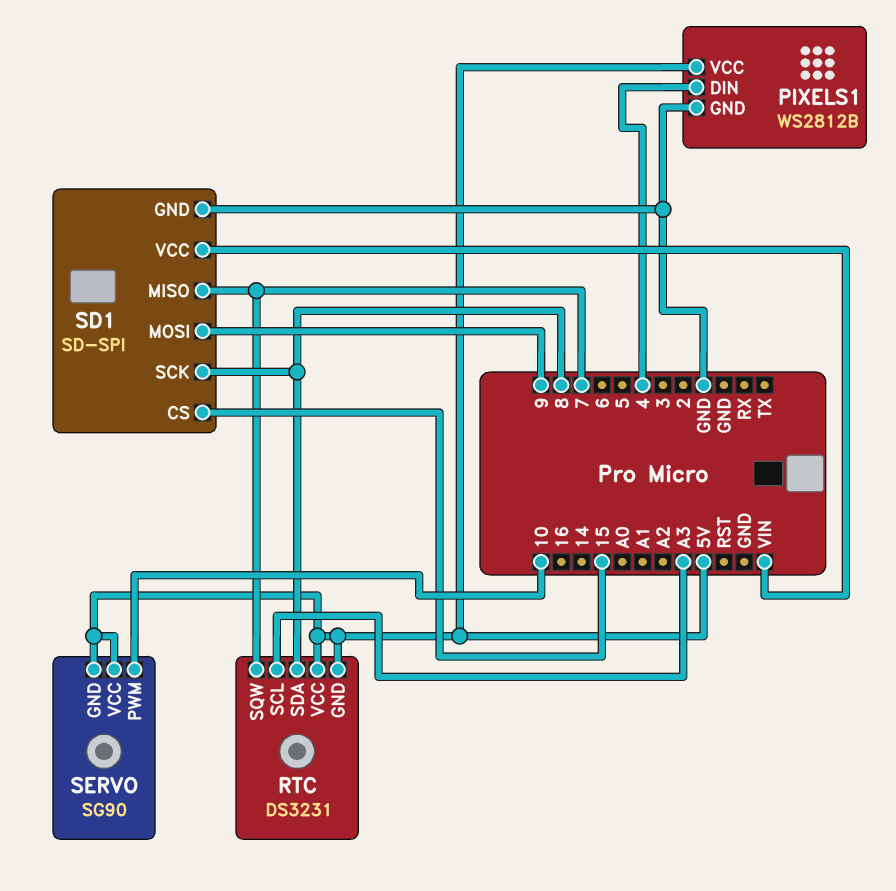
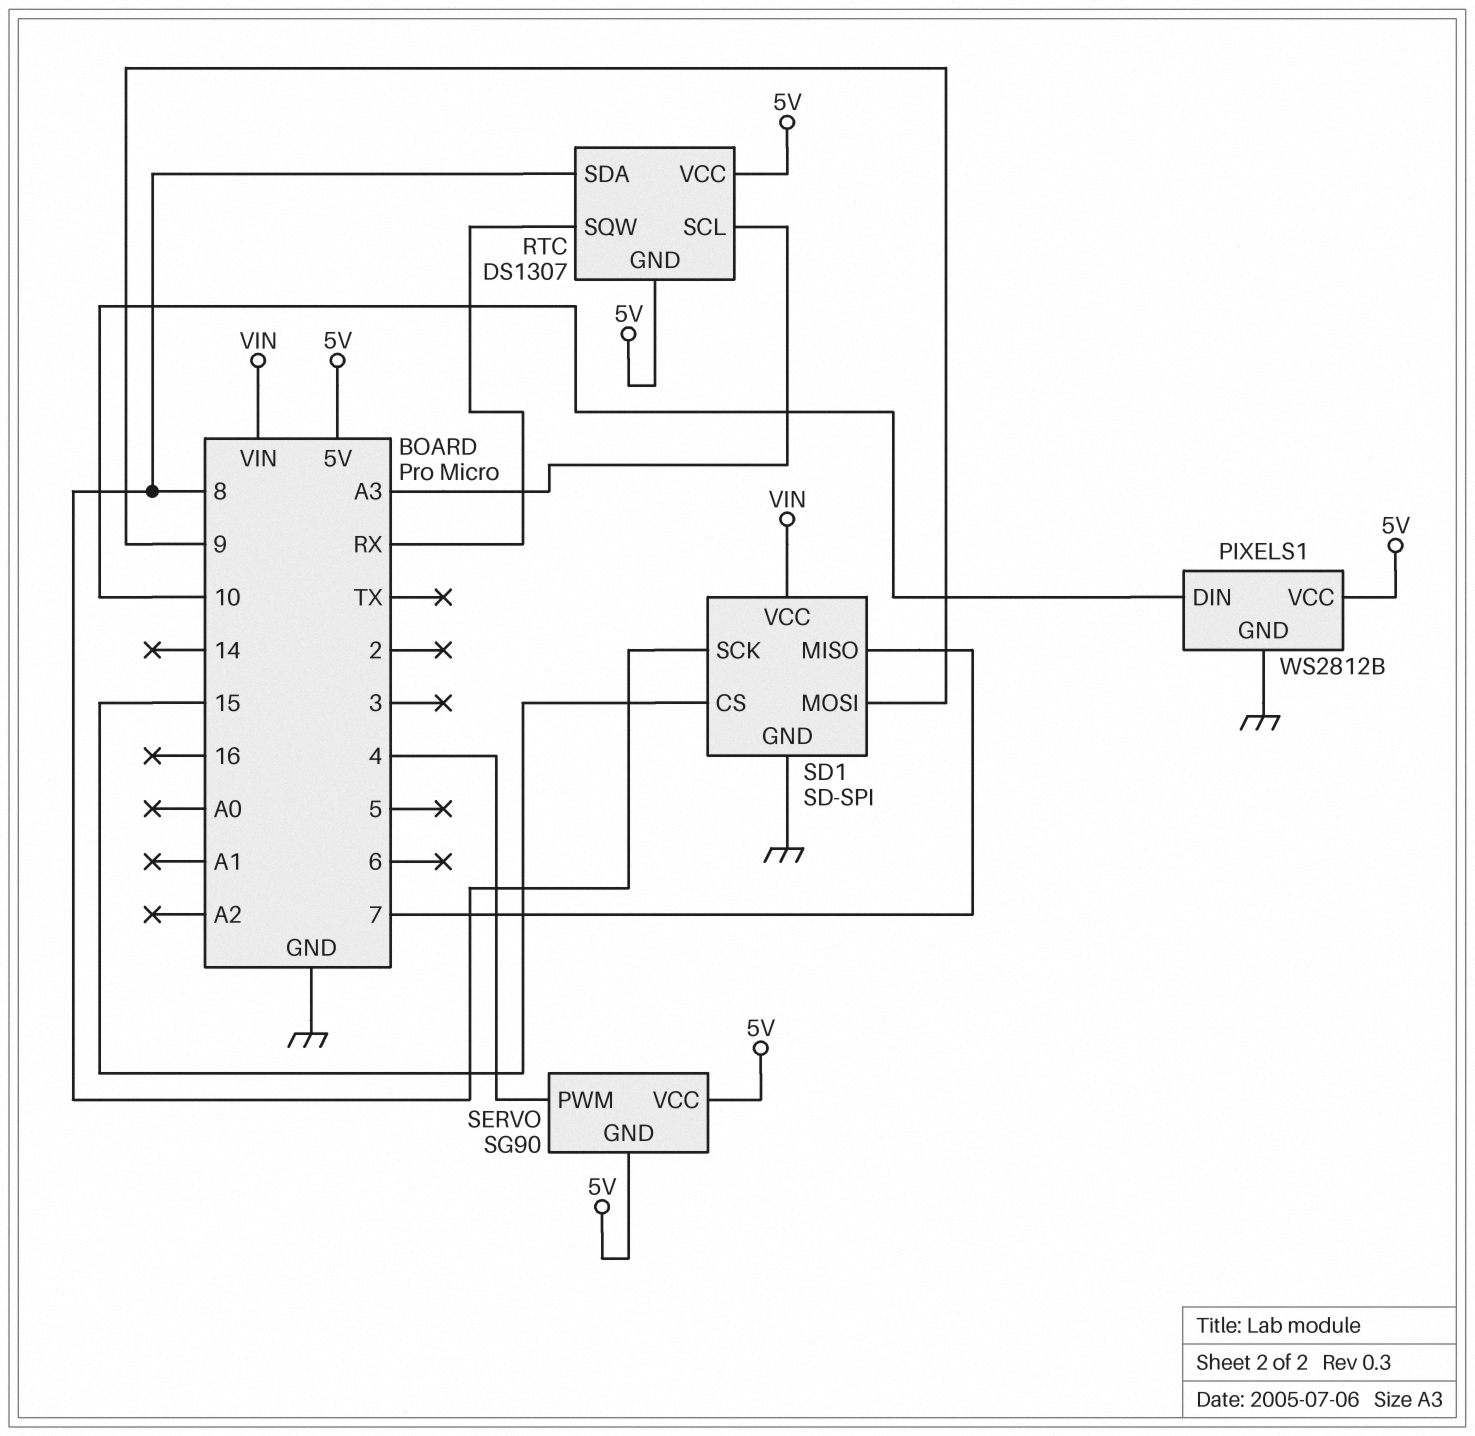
PIXELS1 pin DIN: 4 -> 10
RTC: DS3231 -> DS1307
RTC pin SQW: 7 -> RX
SERVO pin PWM: 10 -> 4

